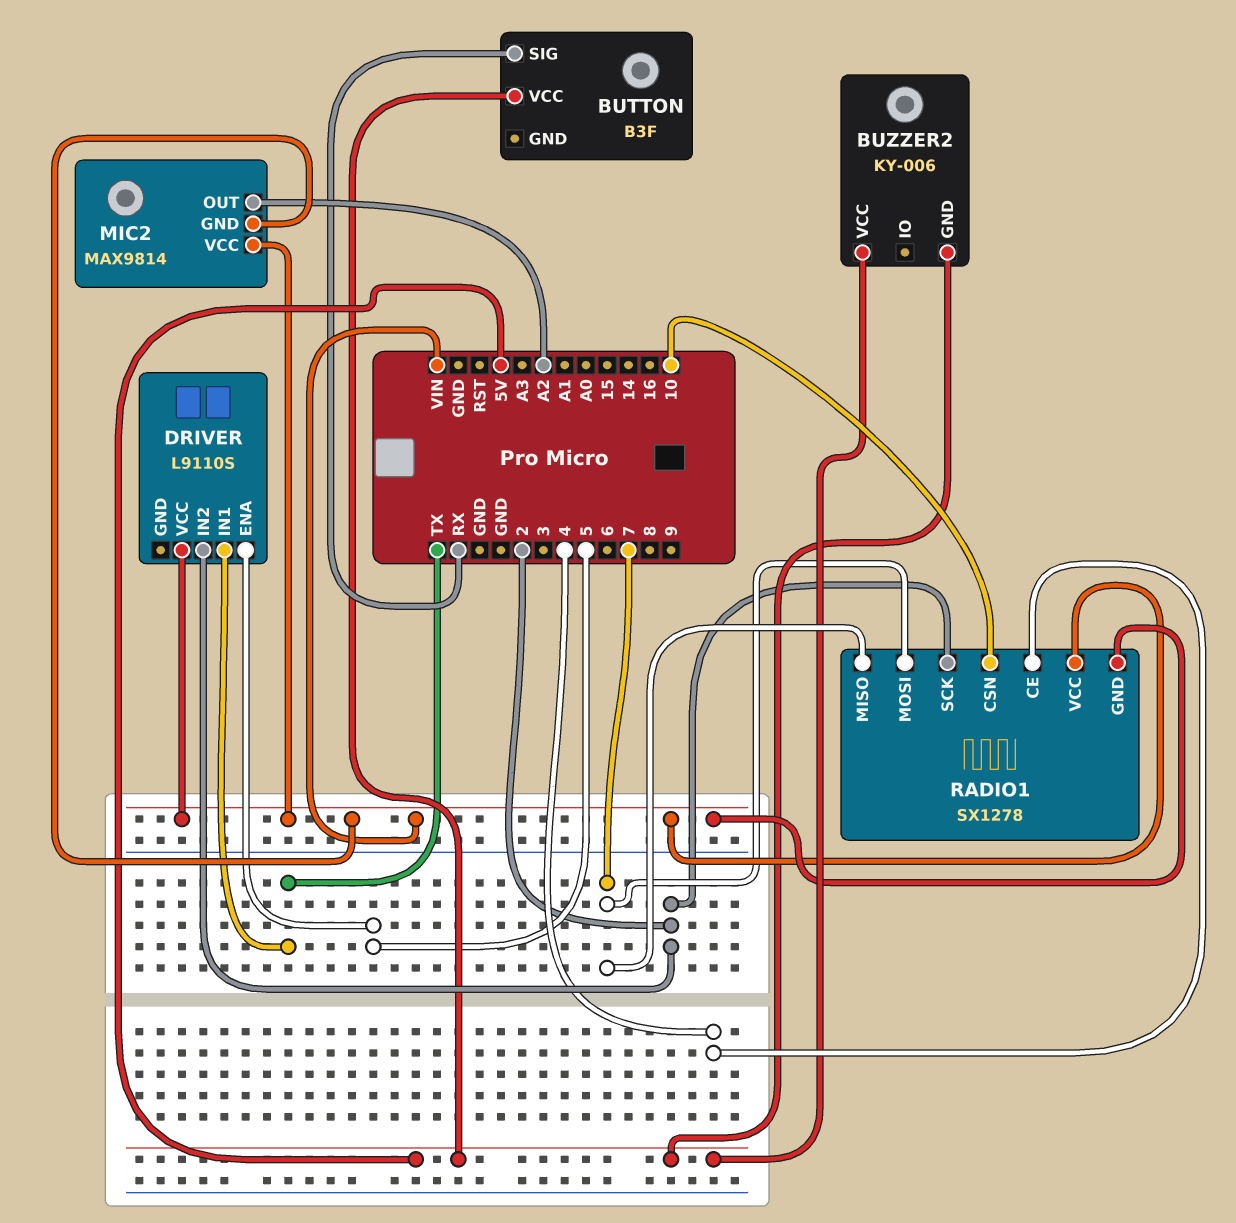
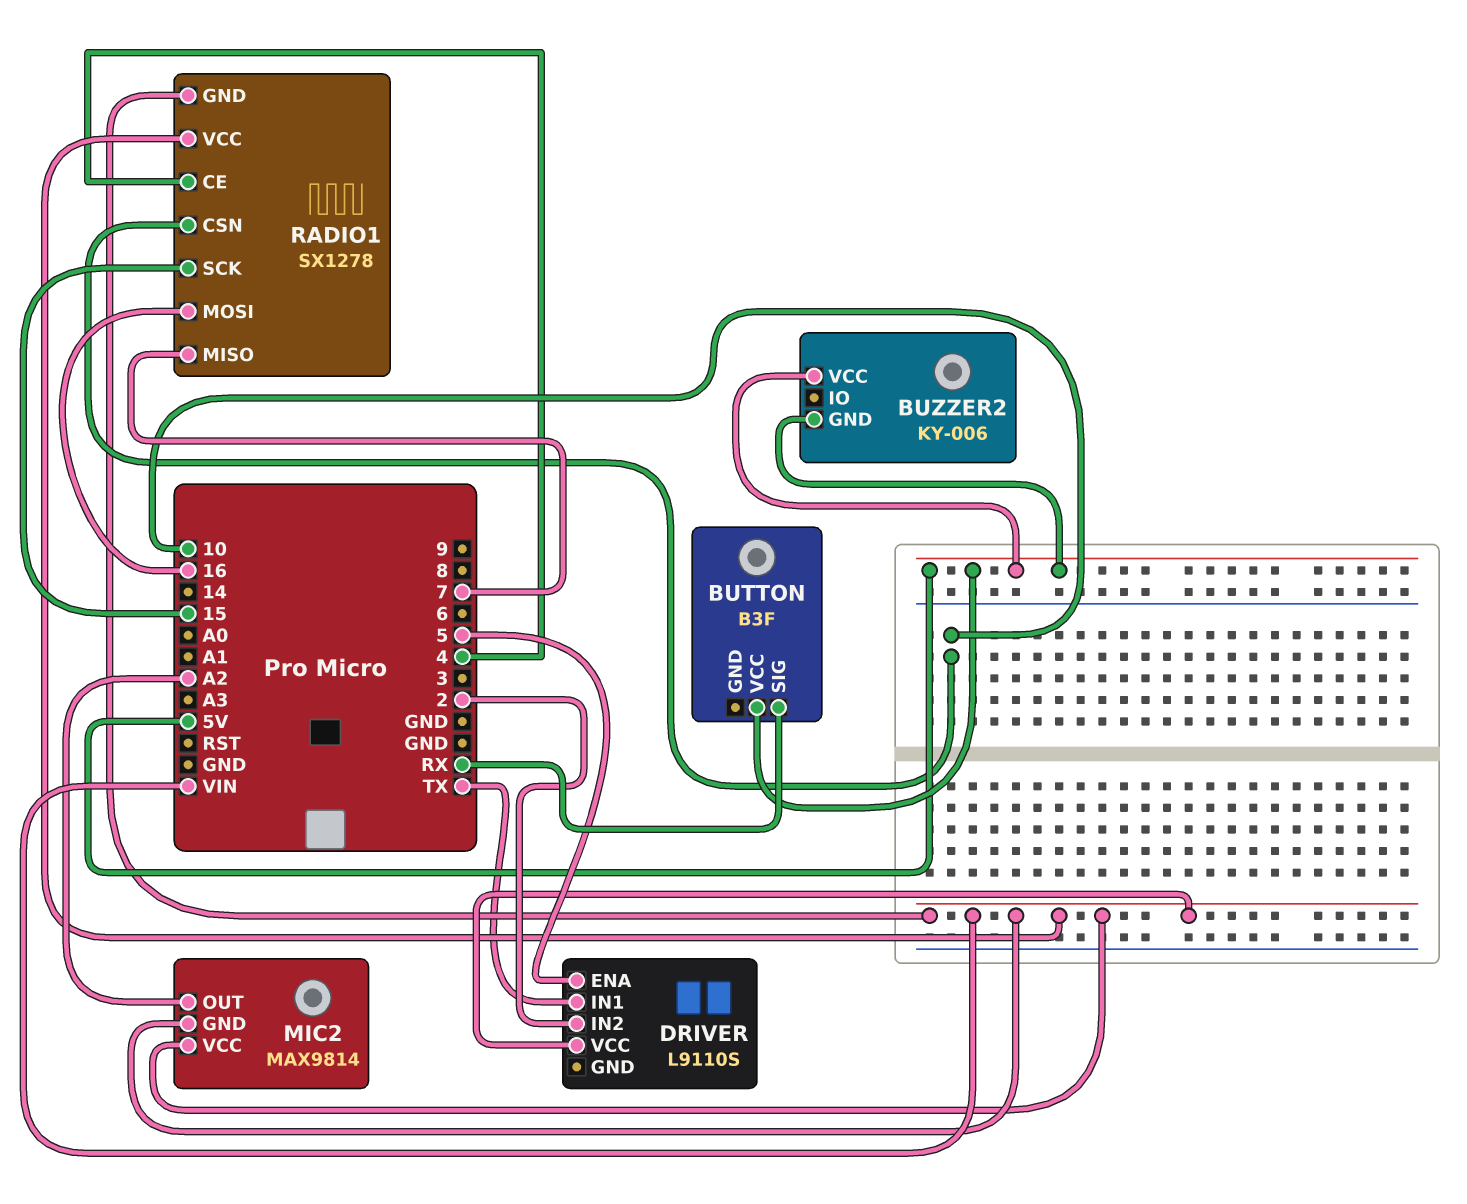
RADIO1 pin MOSI: 7 -> 16
RADIO1 pin SCK: 2 -> 15

